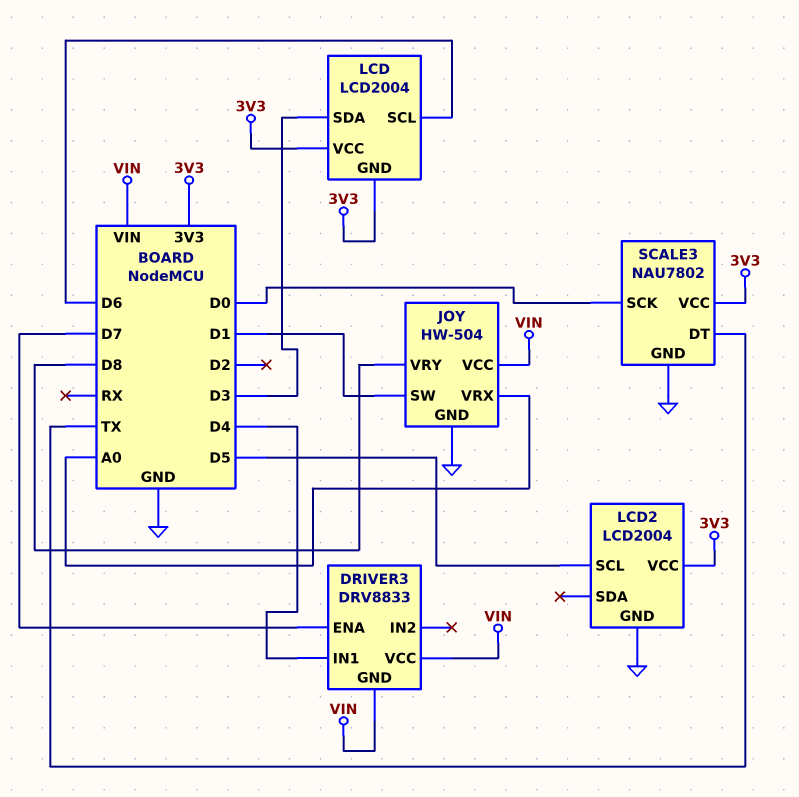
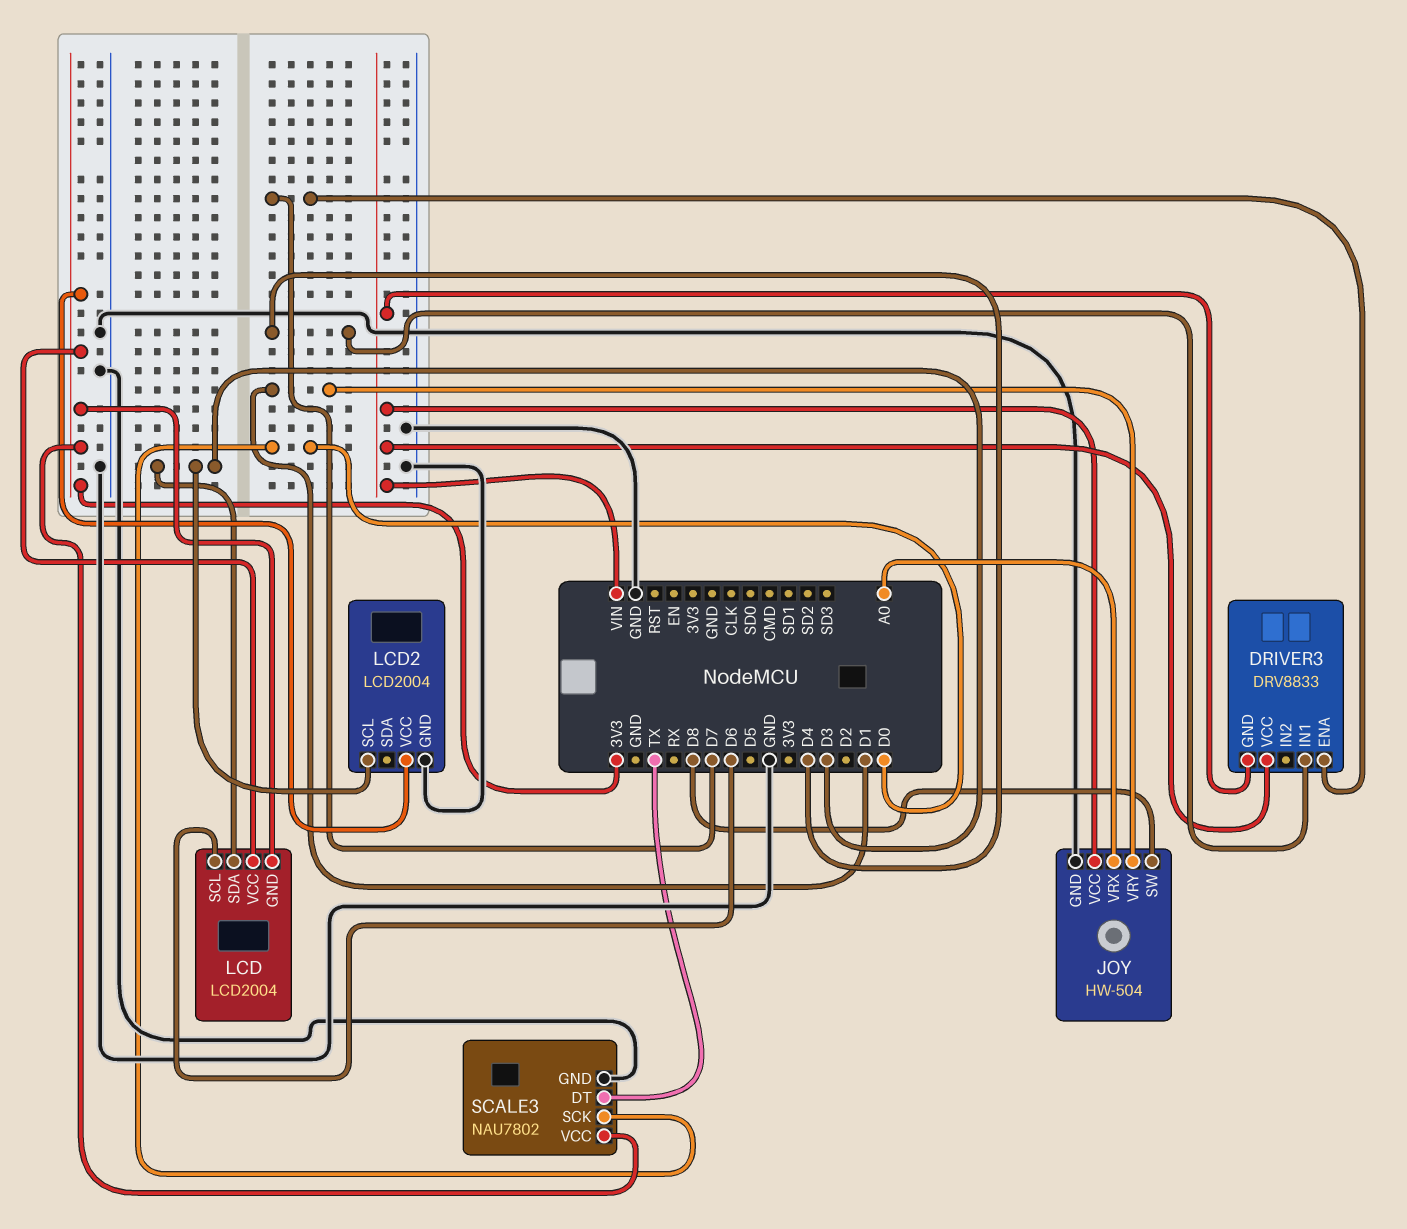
JOY pin SW: D1 -> D8
JOY pin VRY: D8 -> D1
LCD2 pin SCL: D5 -> D3

